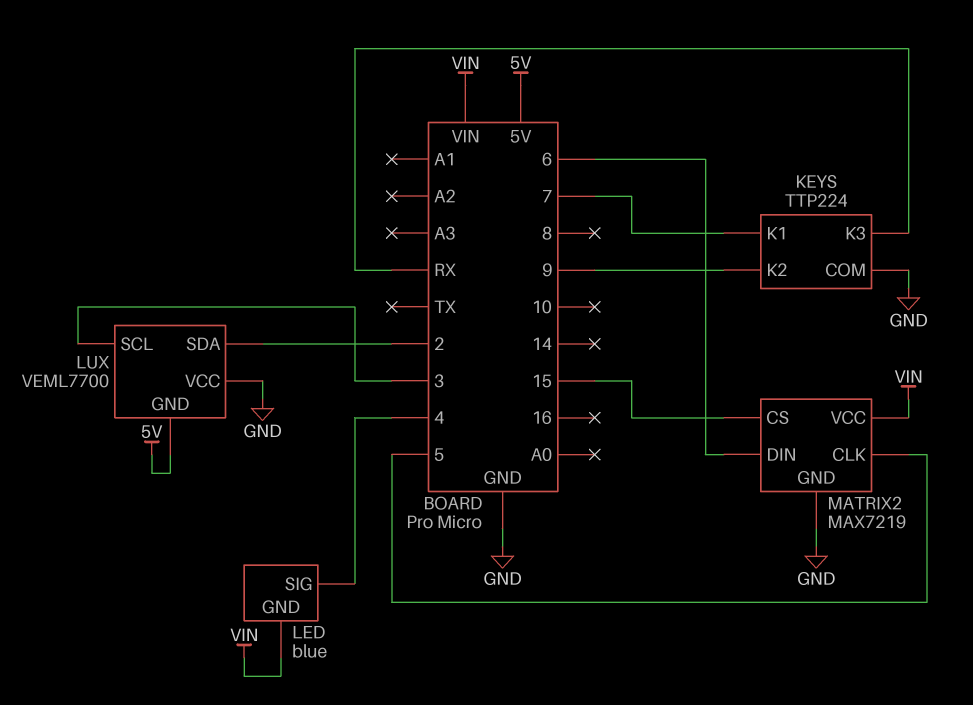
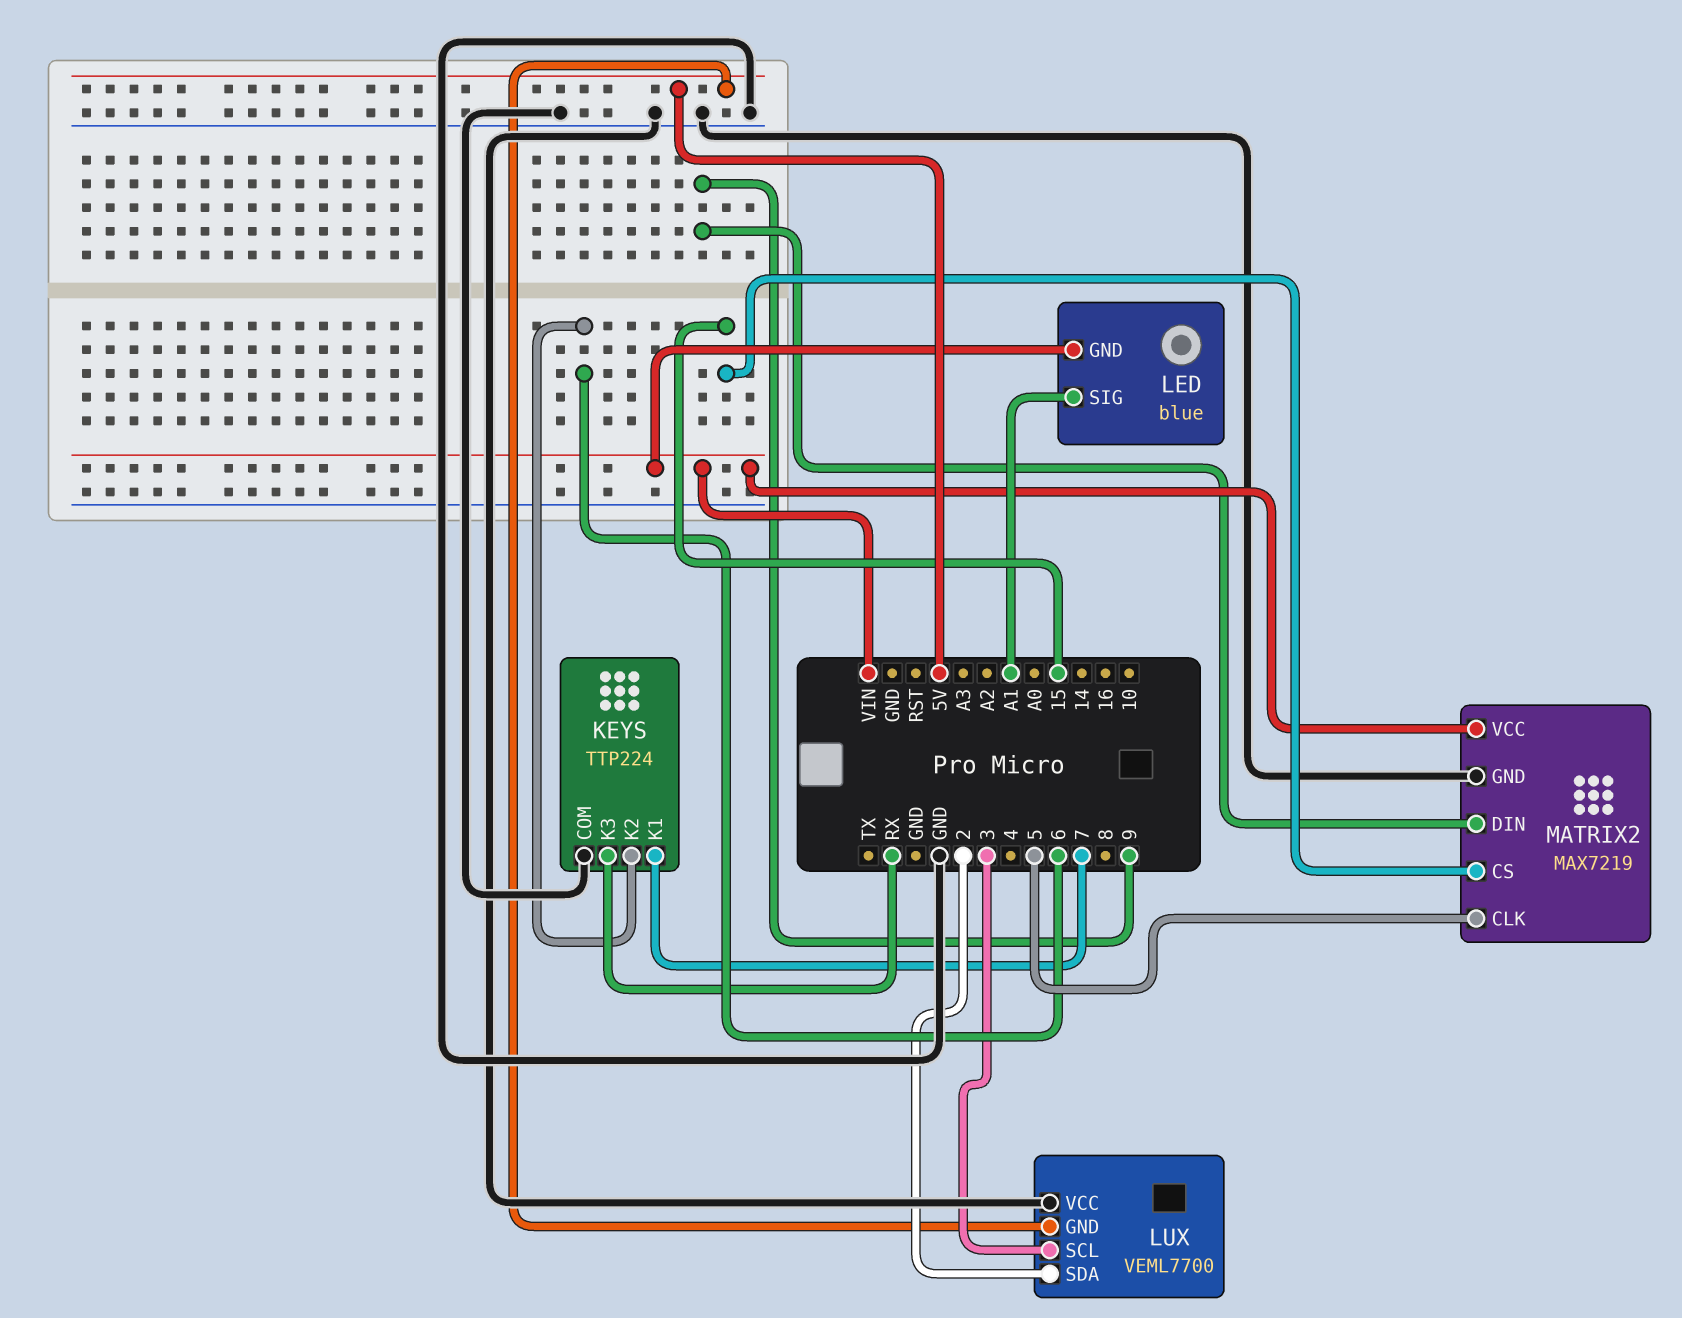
KEYS pin K2: 9 -> 6
LED pin SIG: 4 -> A1
MATRIX2 pin DIN: 6 -> 9

